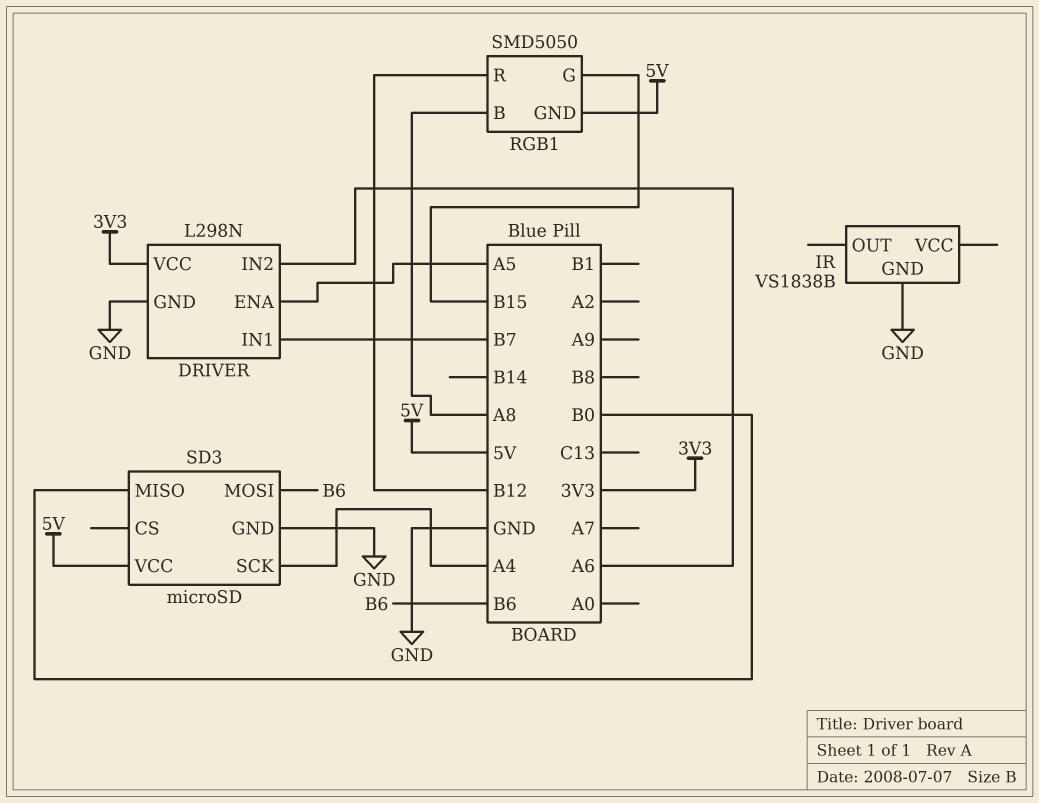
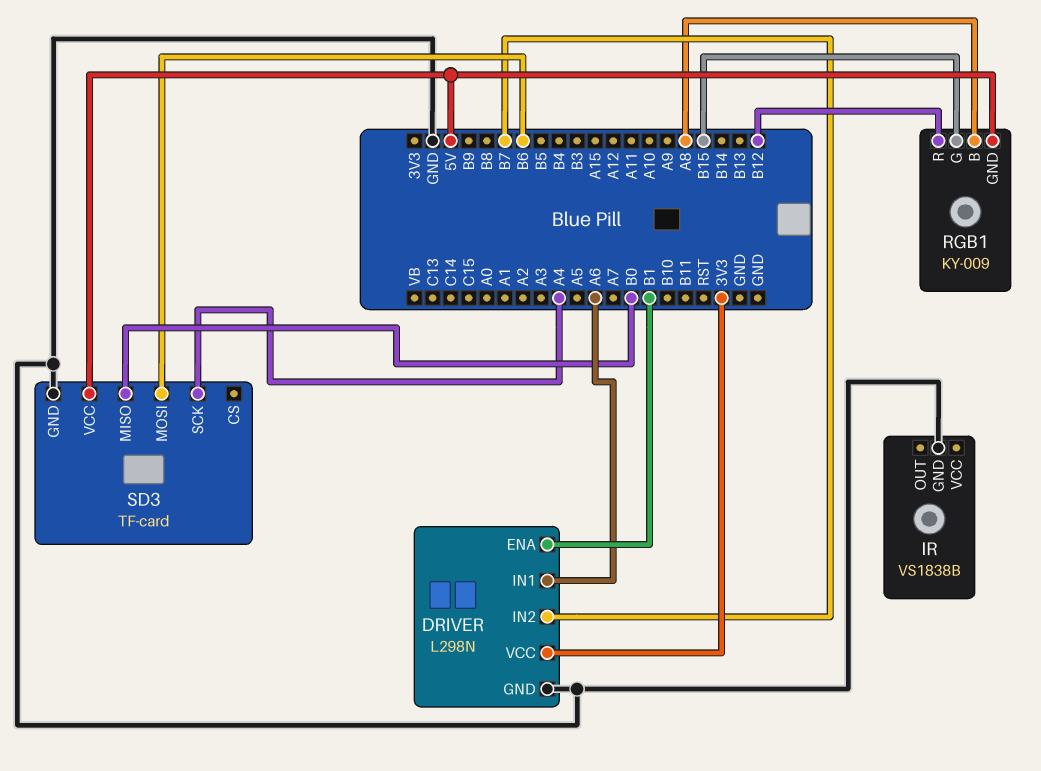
DRIVER pin ENA: A5 -> B1
DRIVER pin IN1: B7 -> A6
DRIVER pin IN2: A6 -> B7
RGB1: SMD5050 -> KY-009
SD3: microSD -> TF-card

